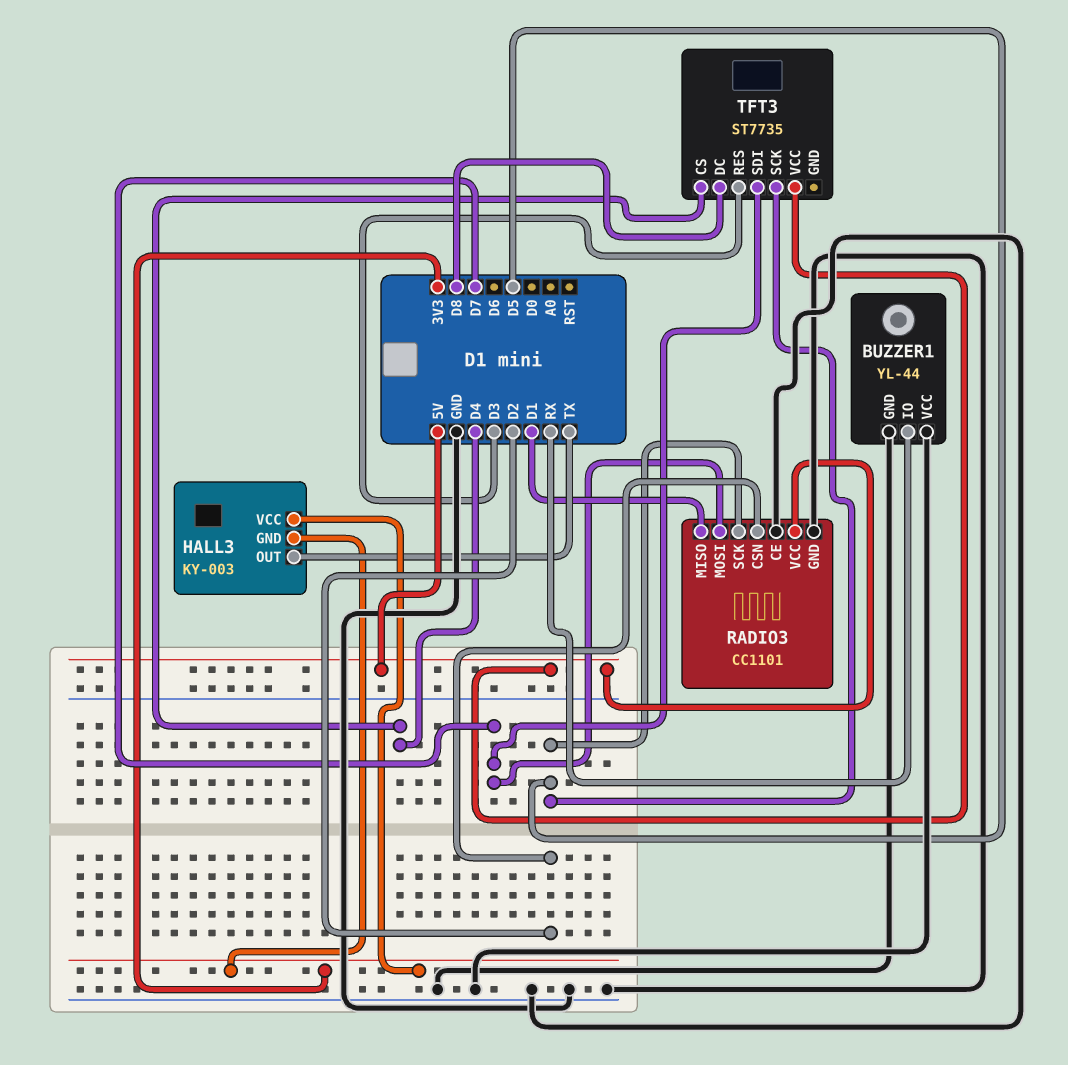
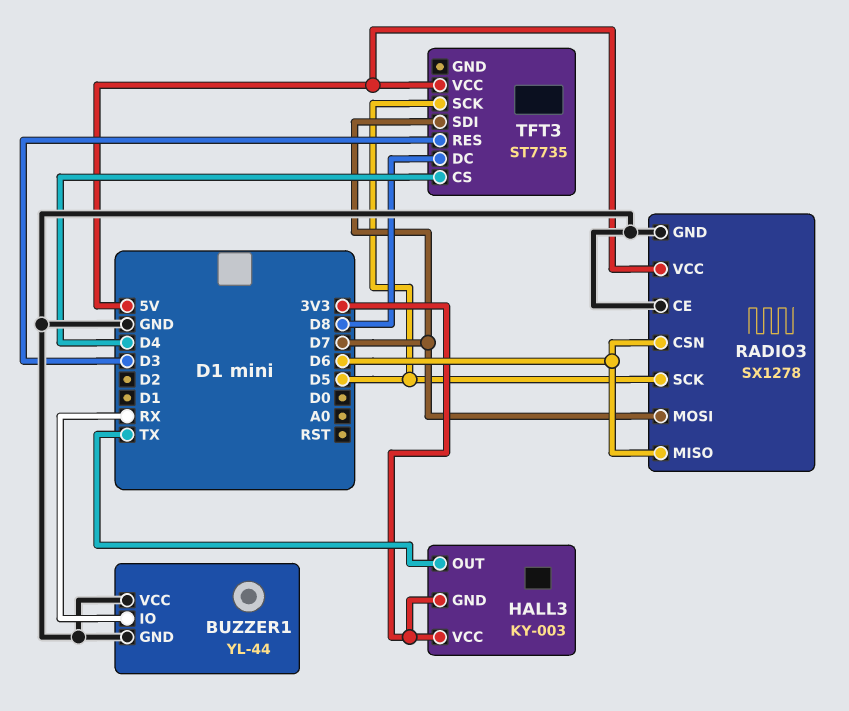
RADIO3: CC1101 -> SX1278
RADIO3 pin CSN: D2 -> D6
RADIO3 pin MISO: D1 -> D6

